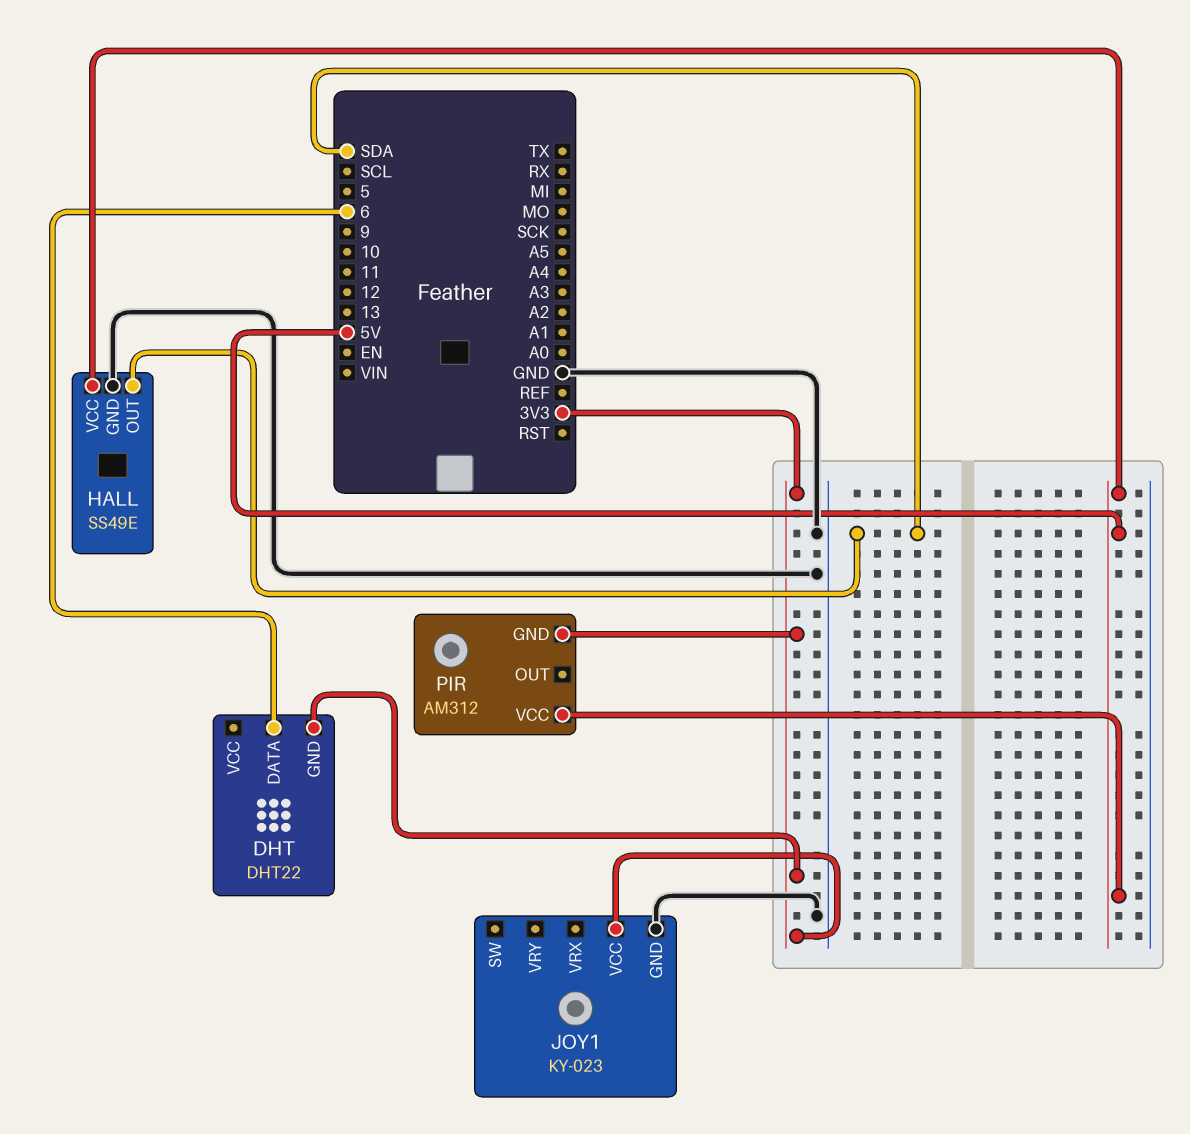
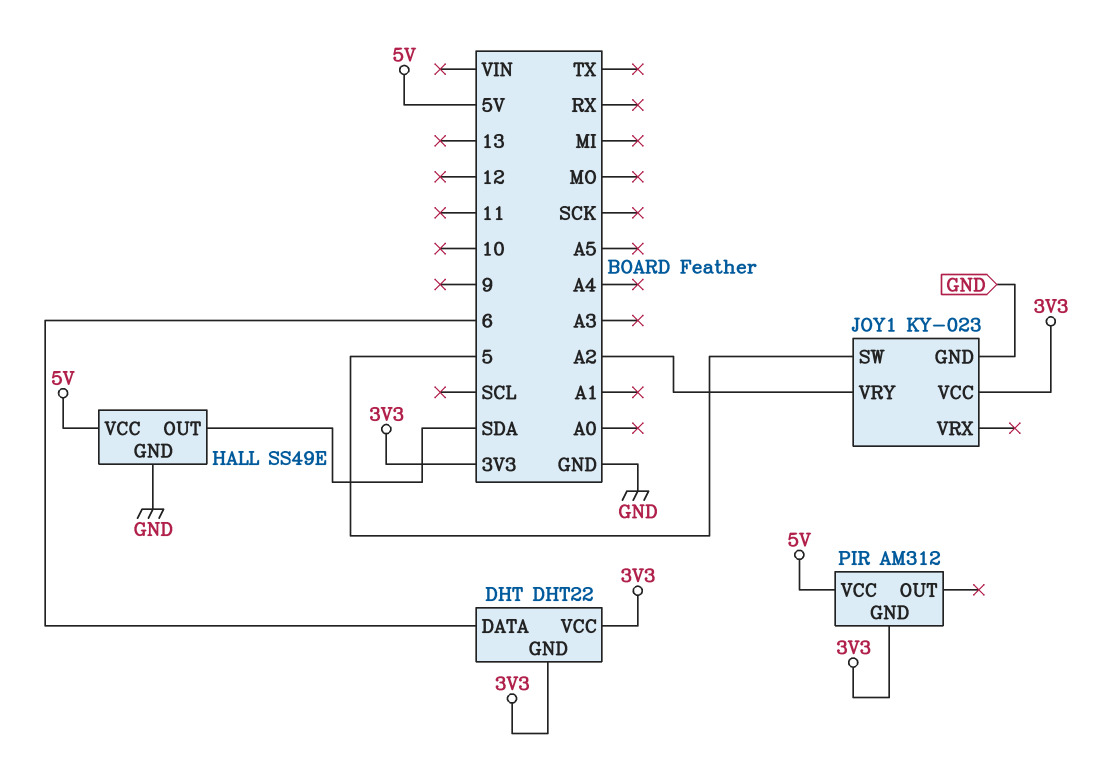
DHT pin VCC: none -> 3V3
JOY1 pin SW: none -> 5
JOY1 pin VRY: none -> A2

